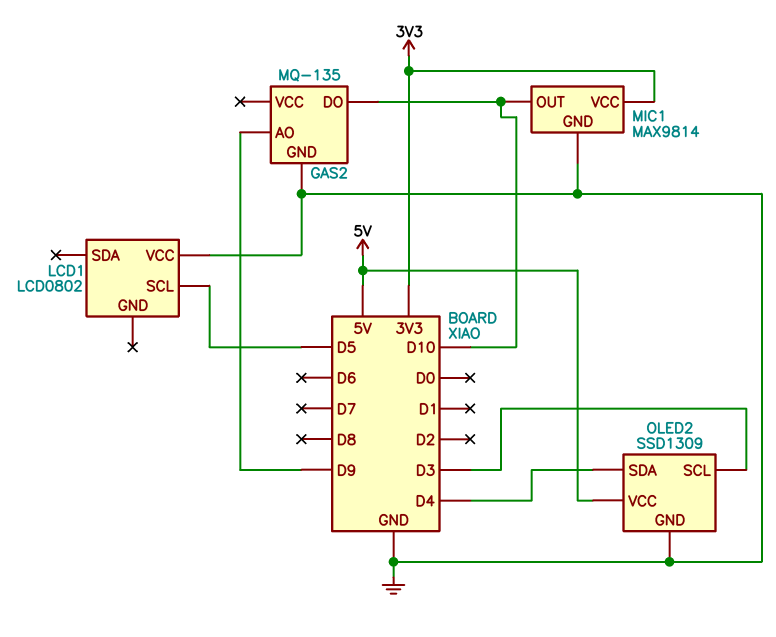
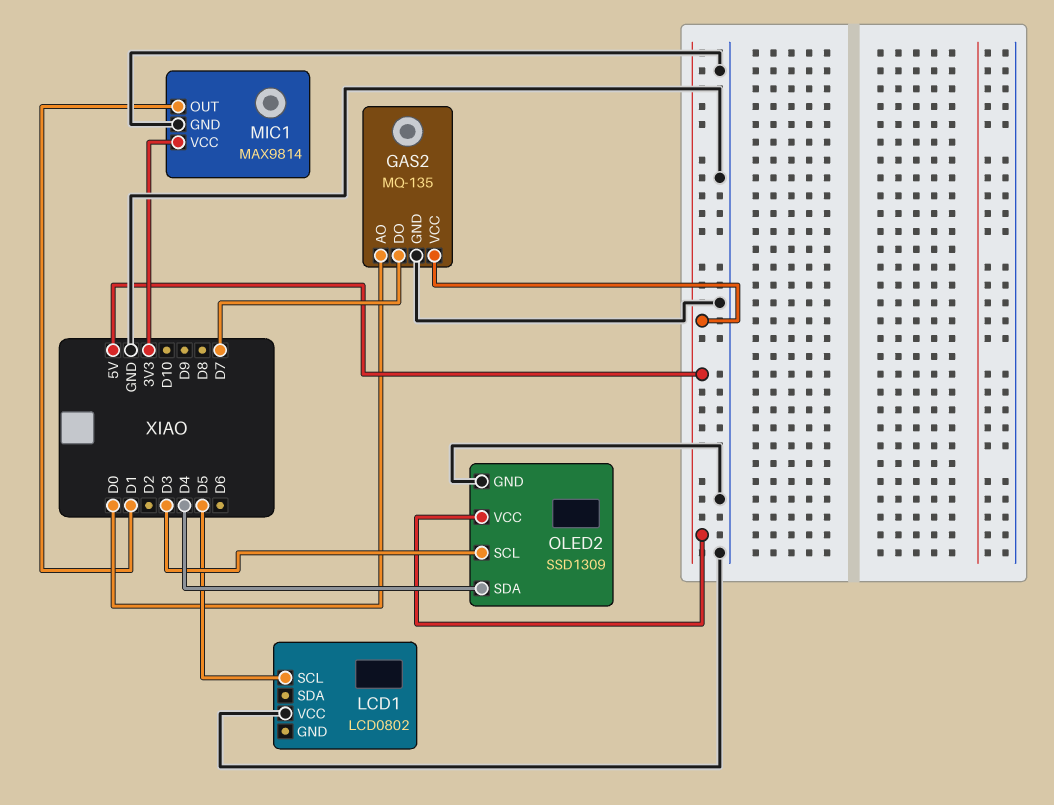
GAS2 pin AO: D9 -> D0
GAS2 pin DO: D10 -> D7
GAS2 pin VCC: none -> 5V
MIC1 pin OUT: D10 -> D1

